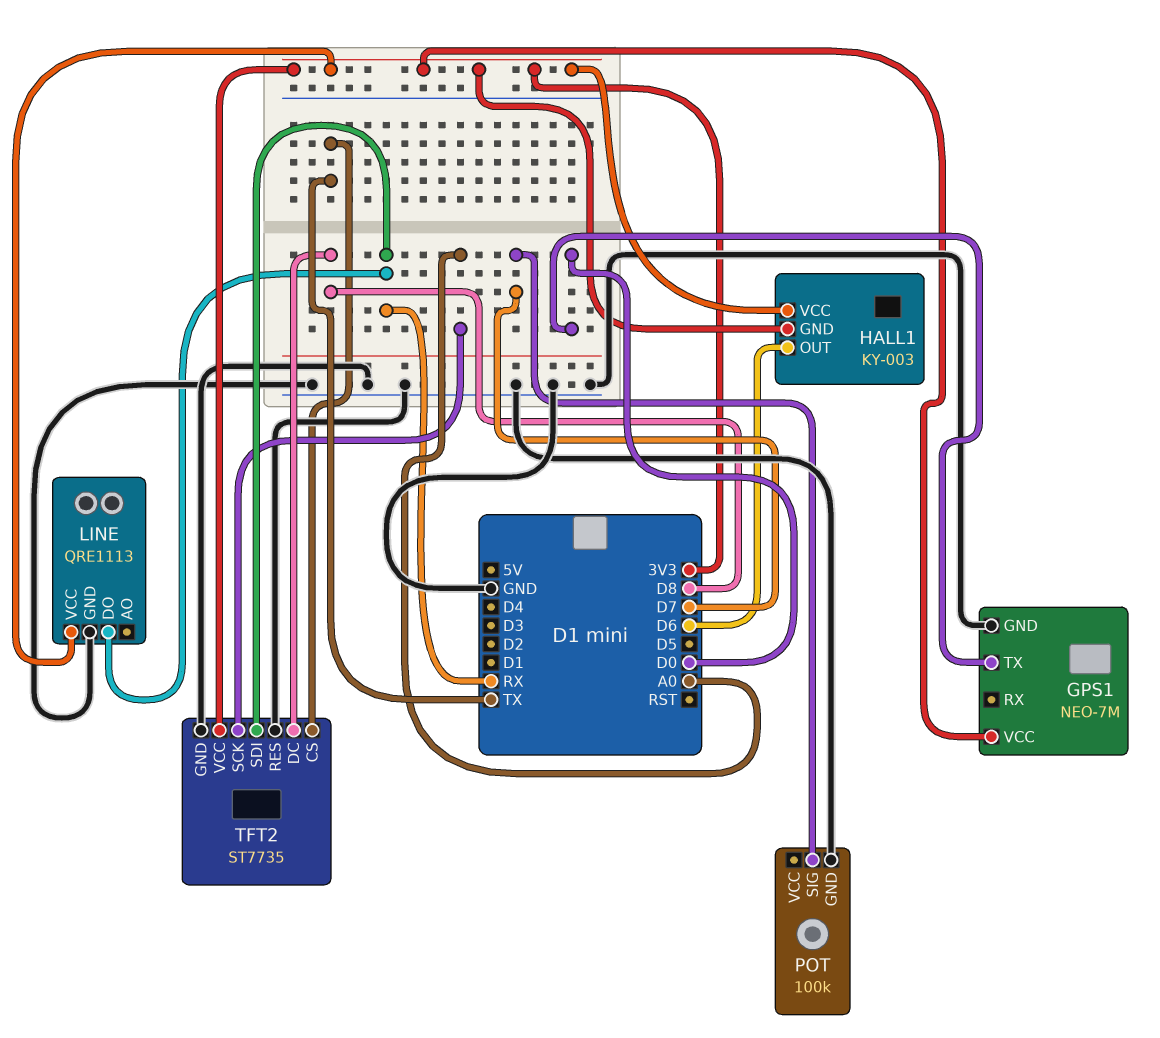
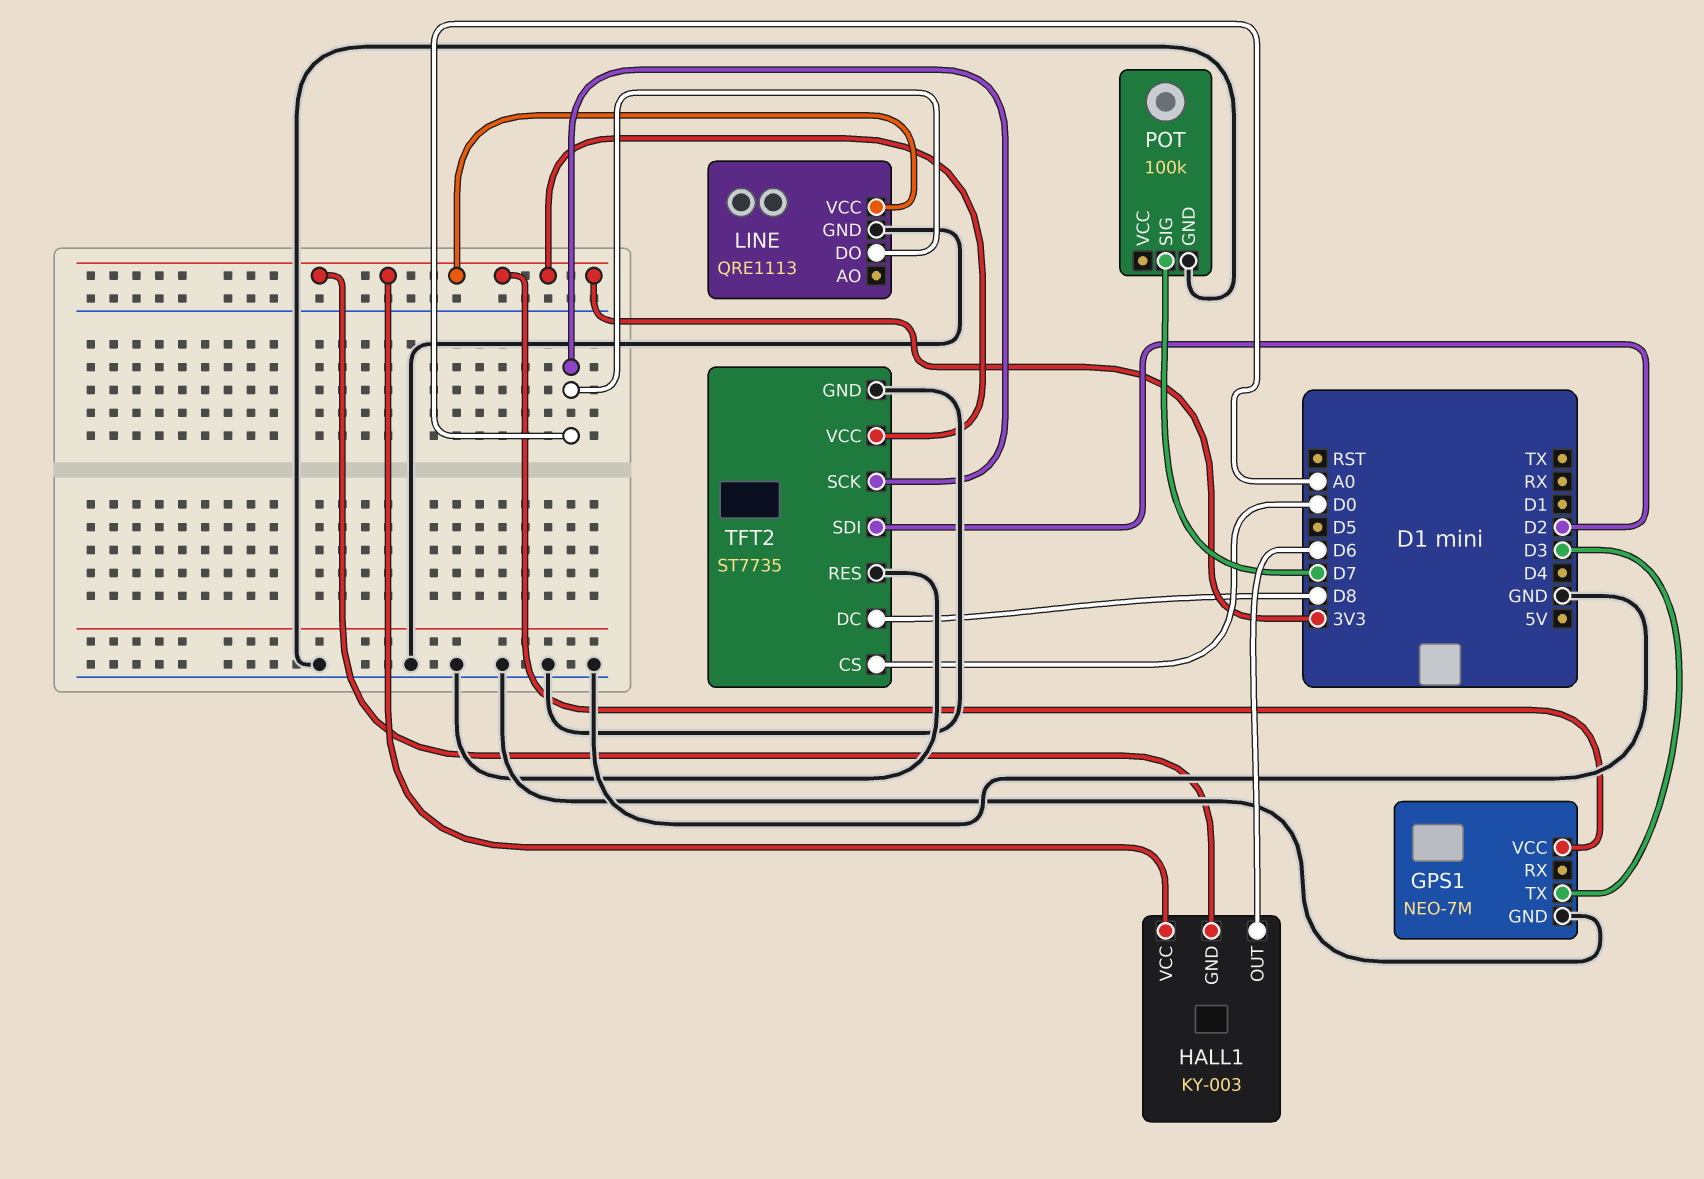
GPS1 pin TX: D0 -> D3
LINE pin DO: RX -> A0
TFT2 pin CS: TX -> D0
TFT2 pin SDI: RX -> D2

